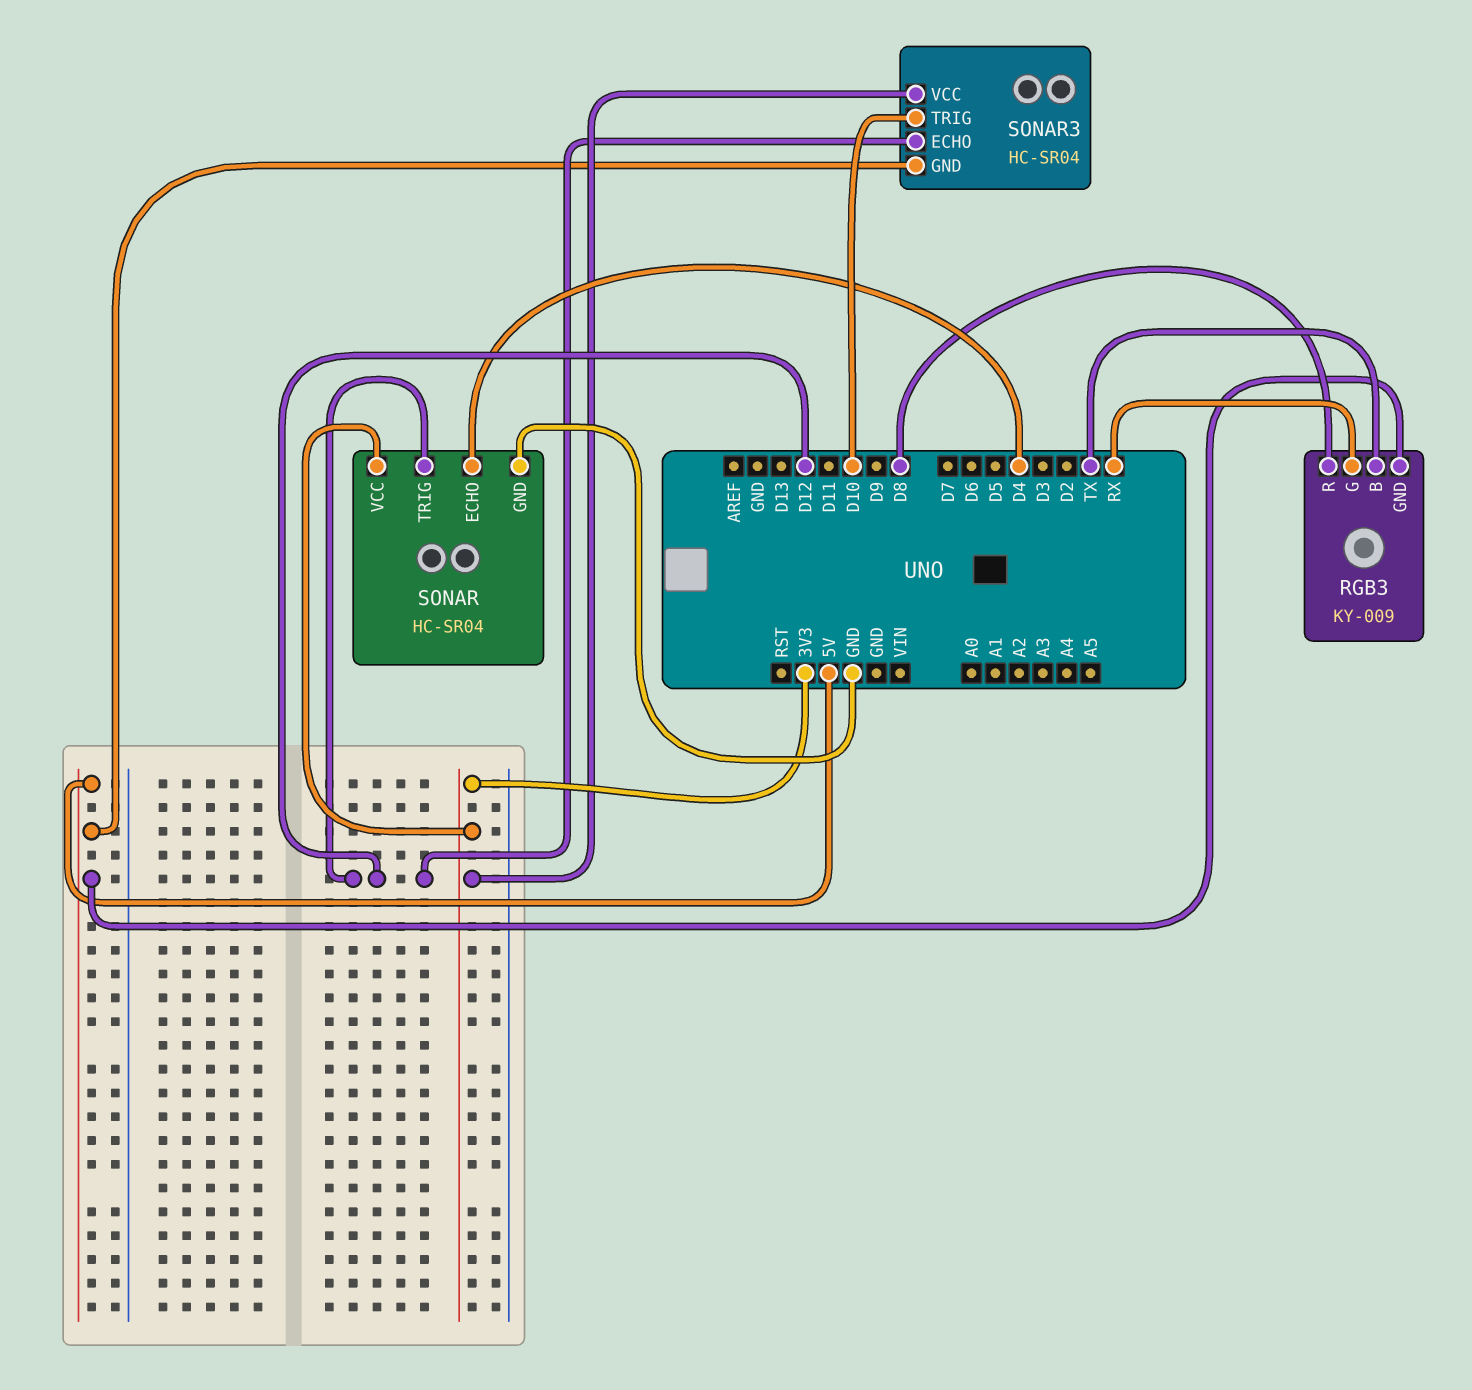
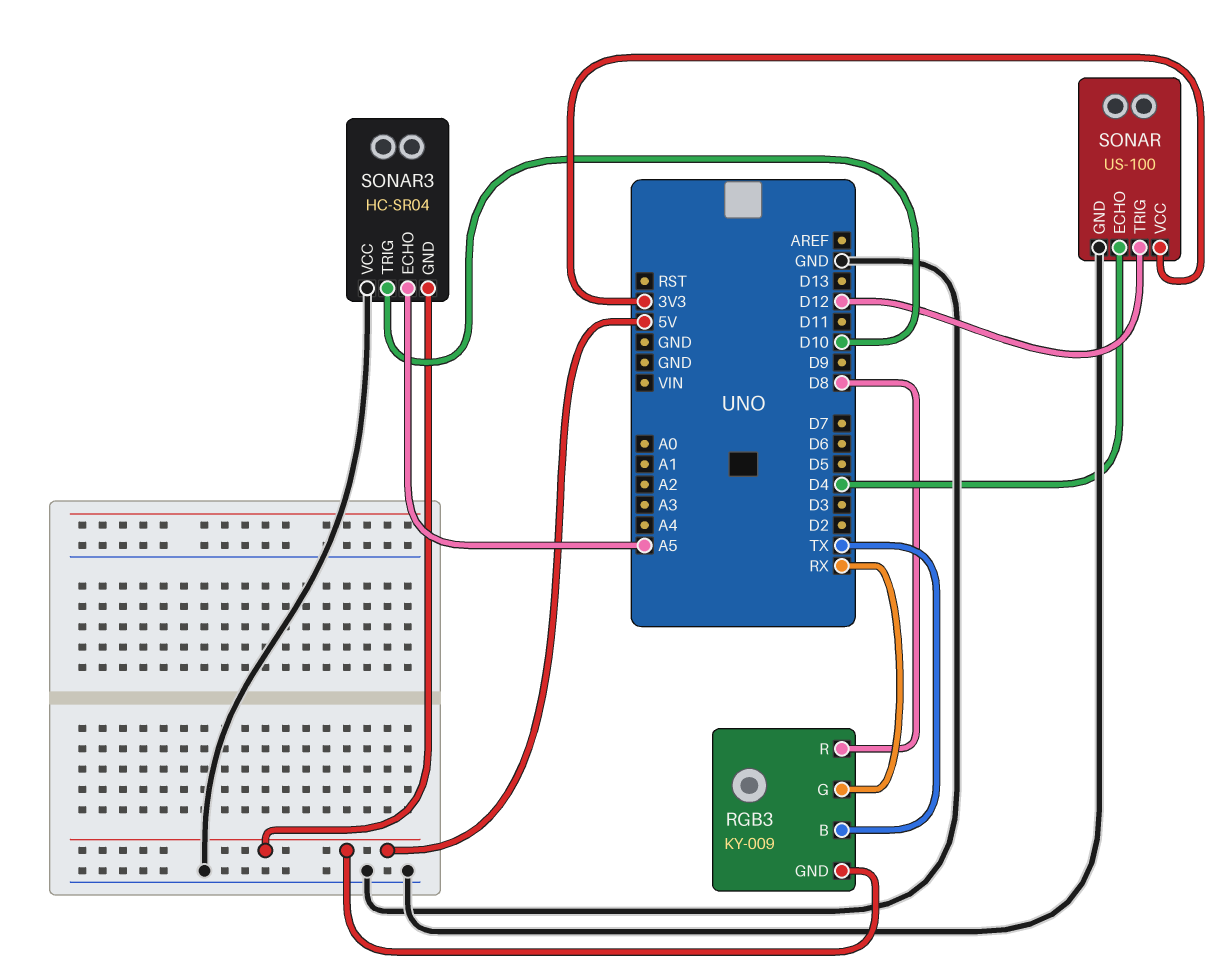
SONAR: HC-SR04 -> US-100
SONAR3 pin ECHO: D12 -> A5
SONAR3 pin VCC: 3V3 -> GND

